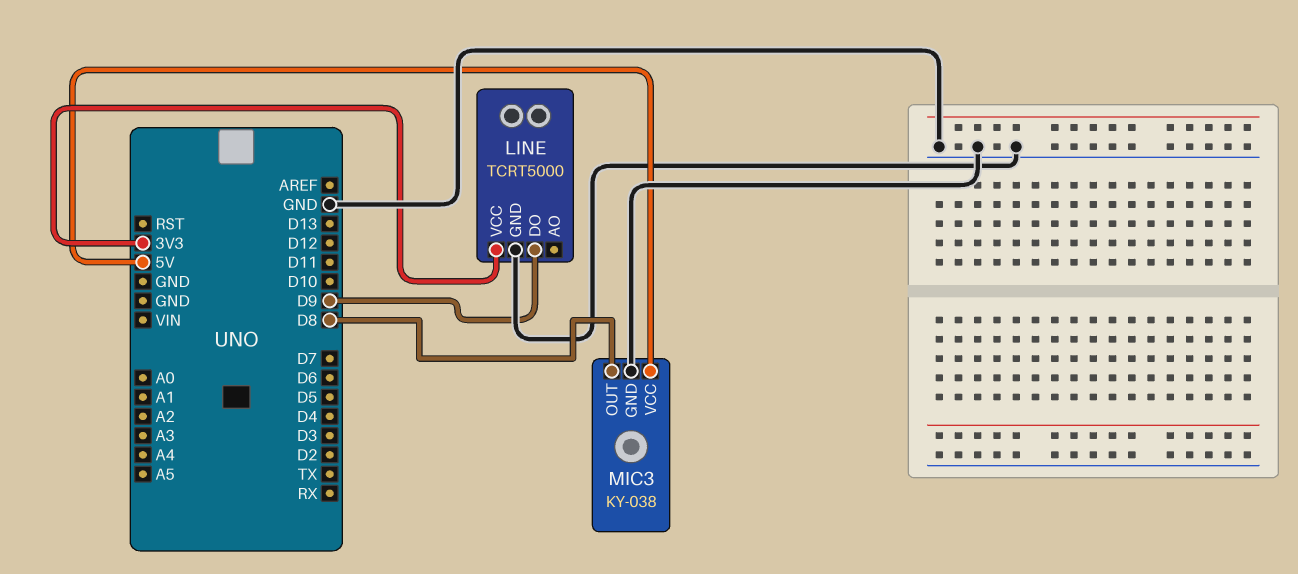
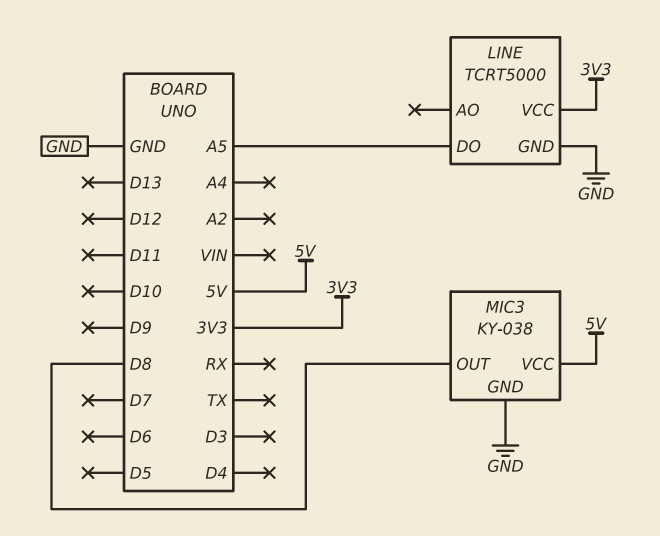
LINE pin DO: D9 -> A5

